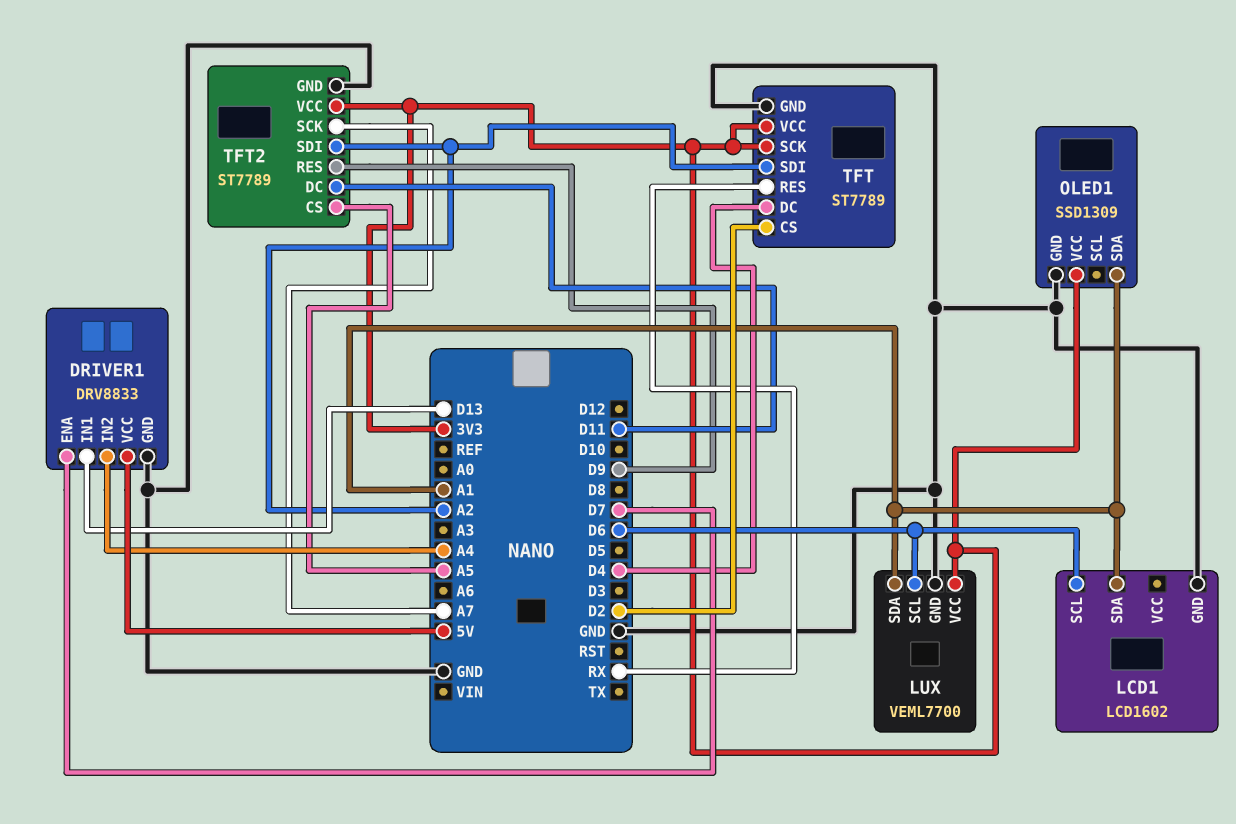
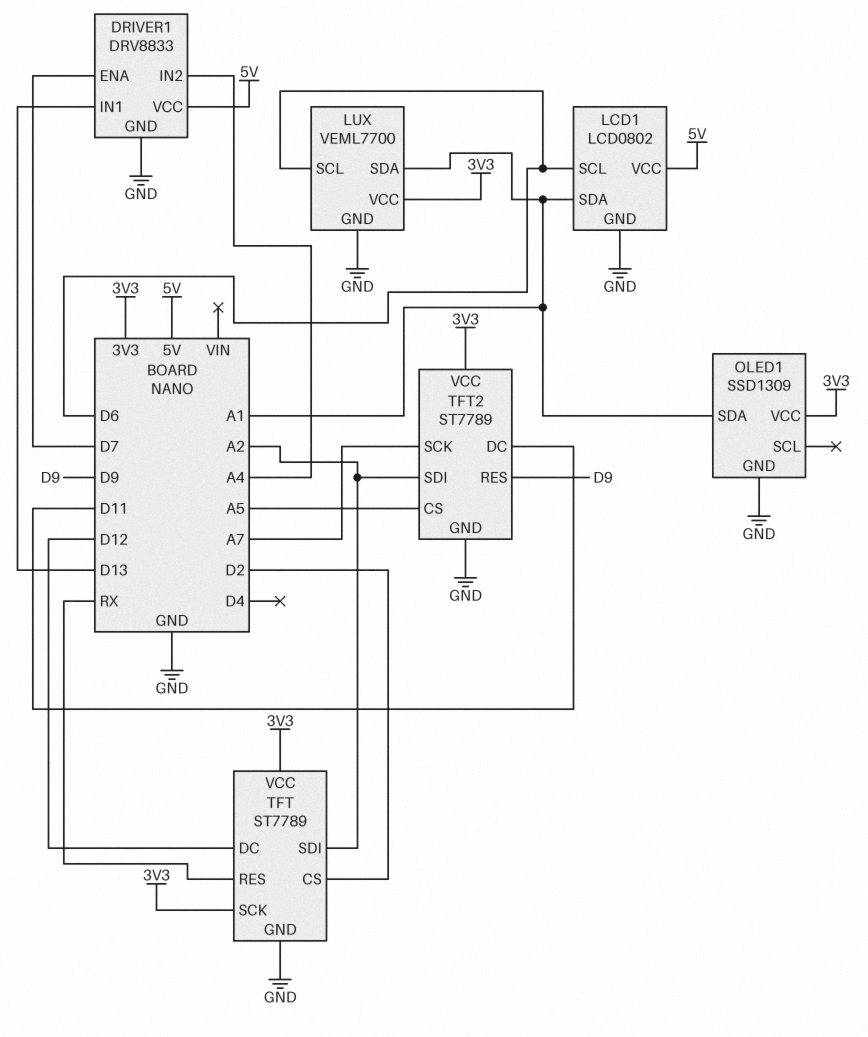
LCD1: LCD1602 -> LCD0802
LCD1 pin VCC: none -> 5V
TFT pin DC: D4 -> D12

